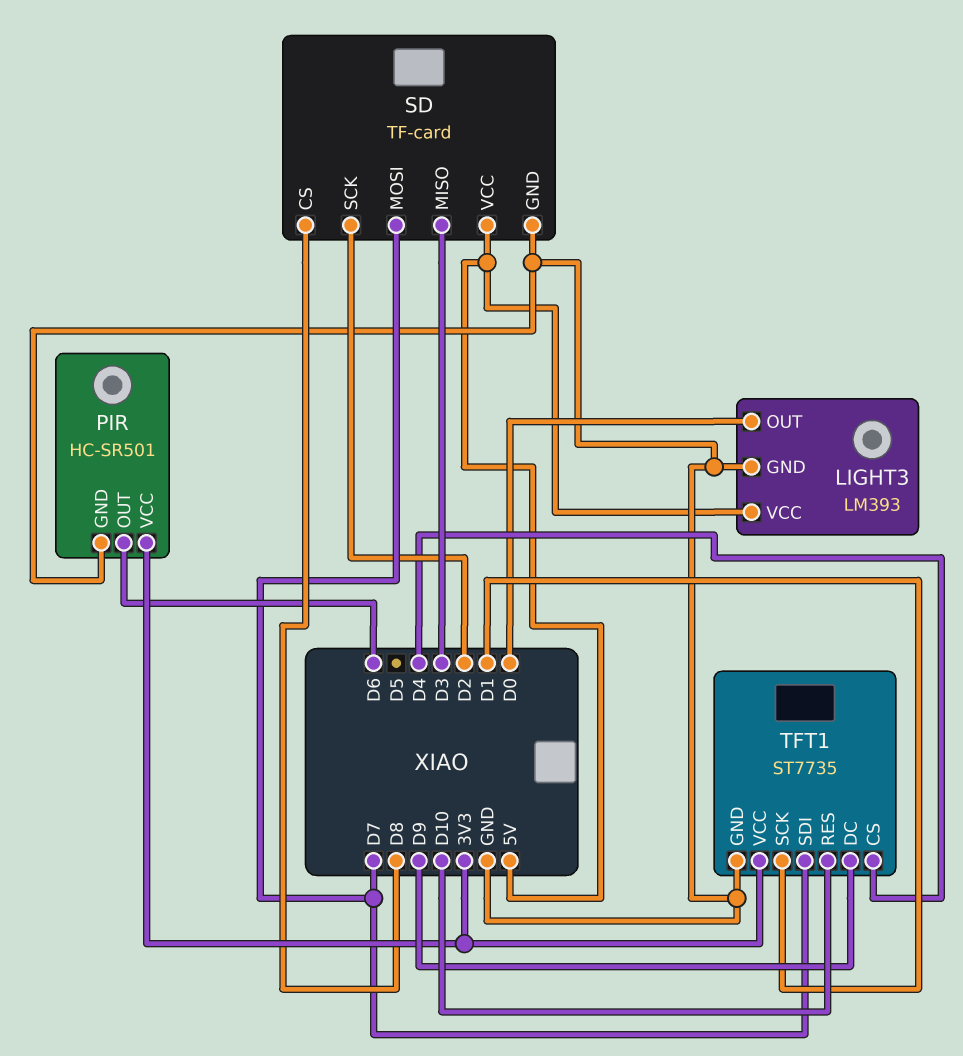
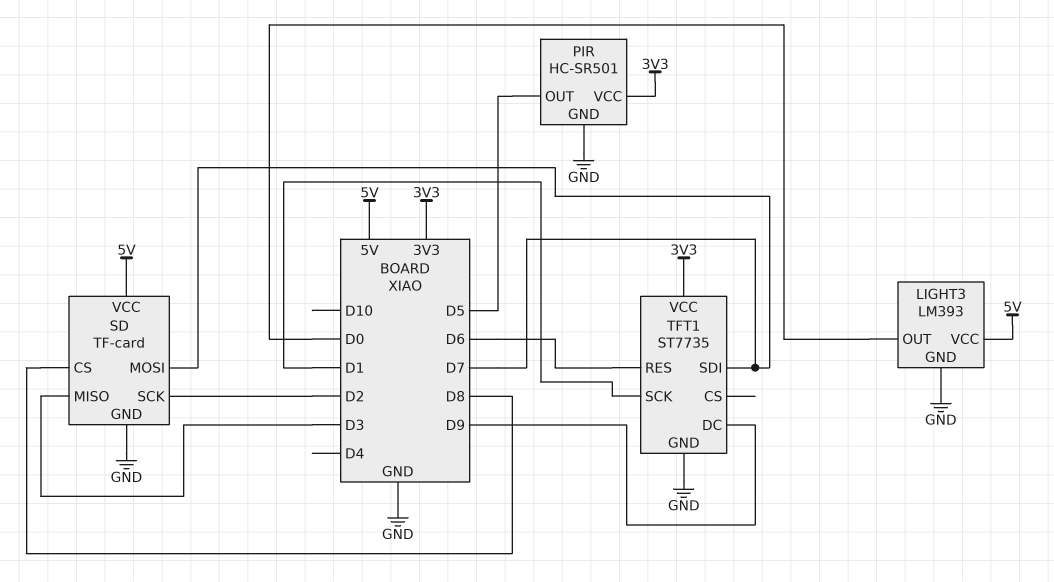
PIR pin OUT: D6 -> D5
TFT1 pin CS: D4 -> none
TFT1 pin RES: D10 -> D6

